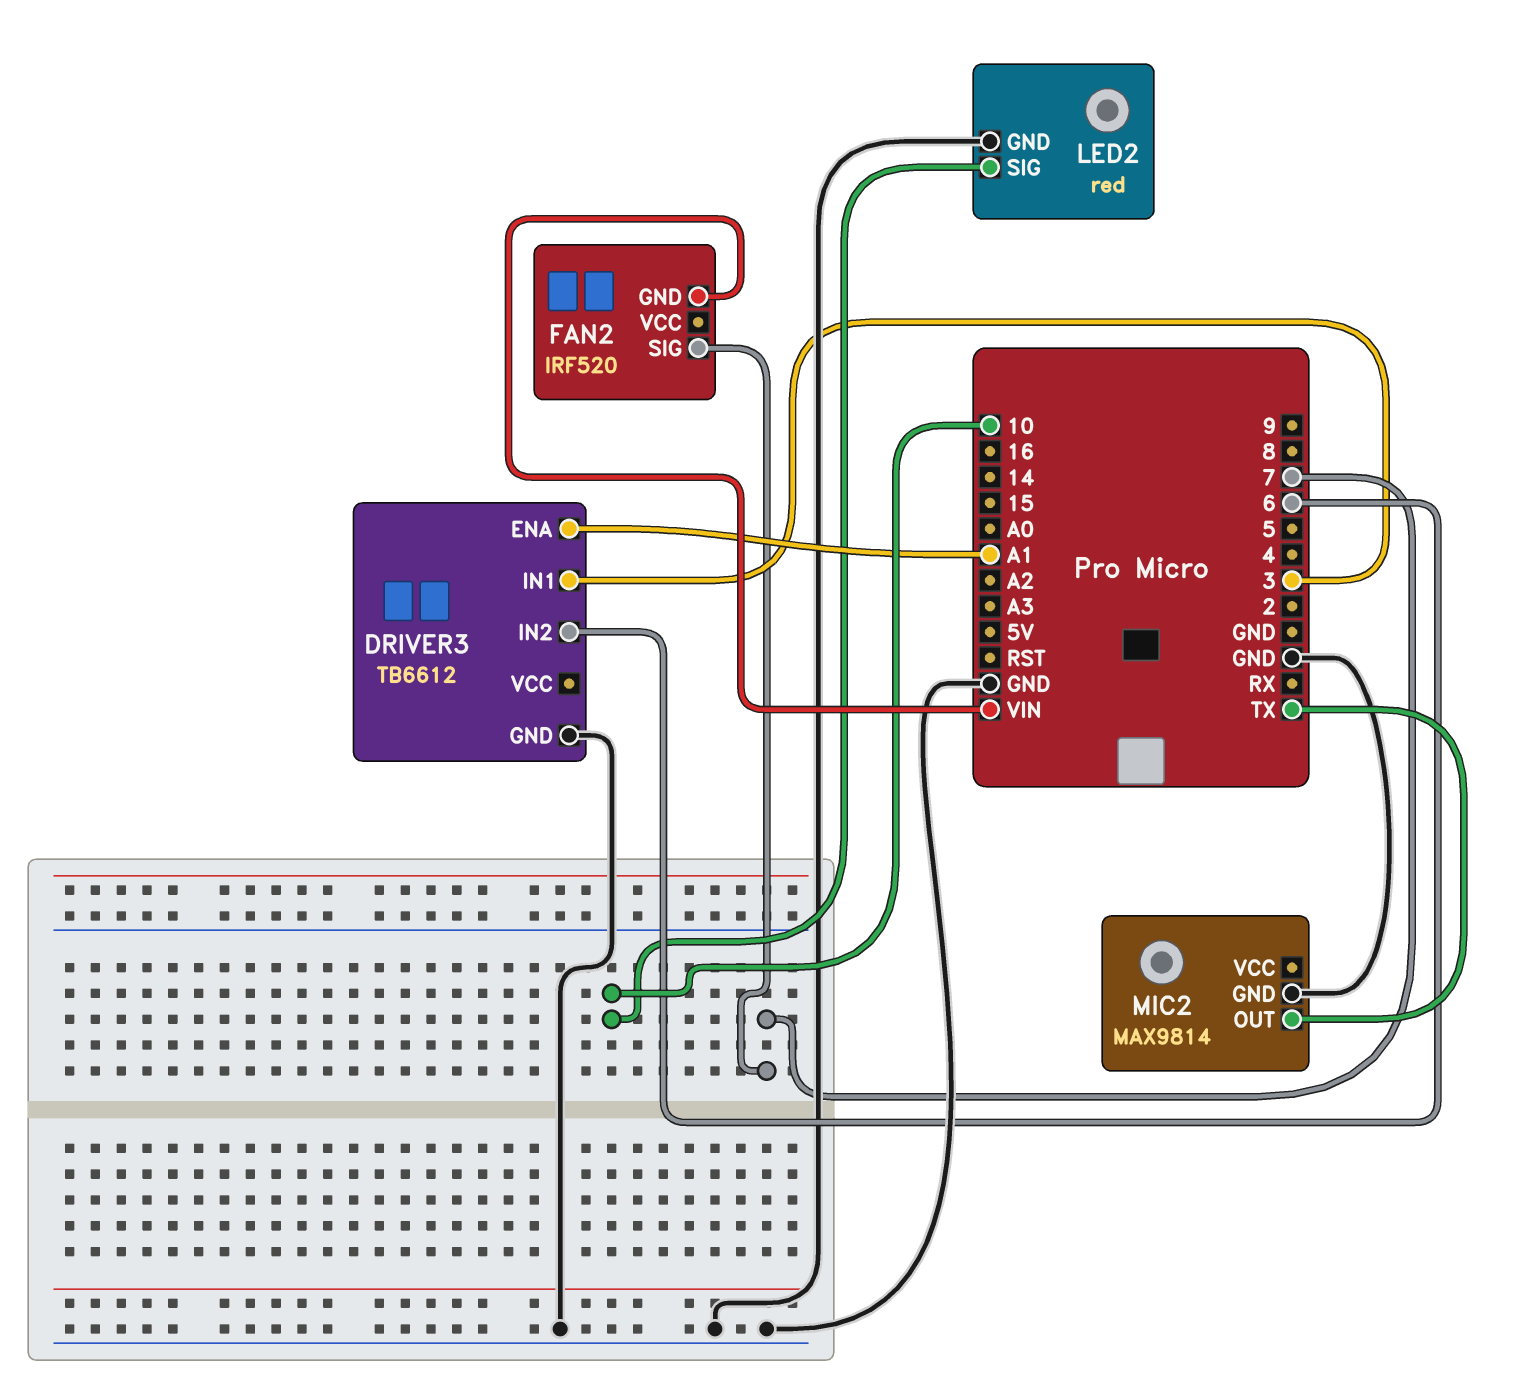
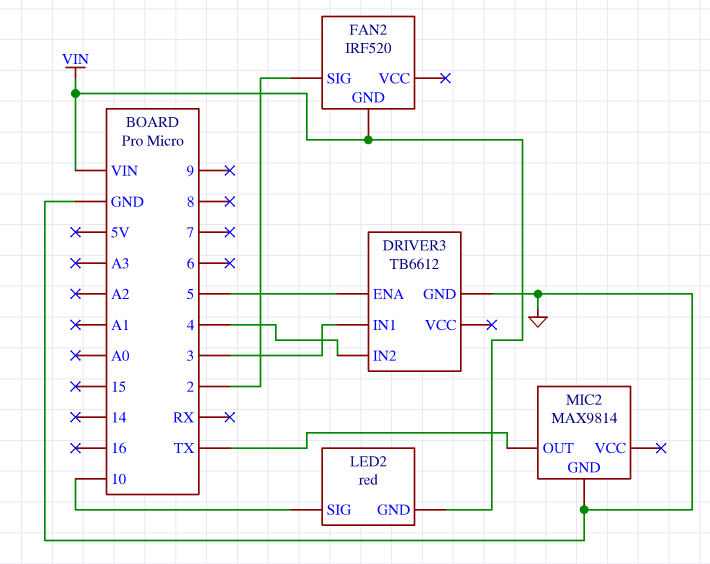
DRIVER3 pin ENA: A1 -> 5
DRIVER3 pin IN2: 6 -> 4
FAN2 pin SIG: 7 -> 2
LED2 pin GND: GND -> VIN

